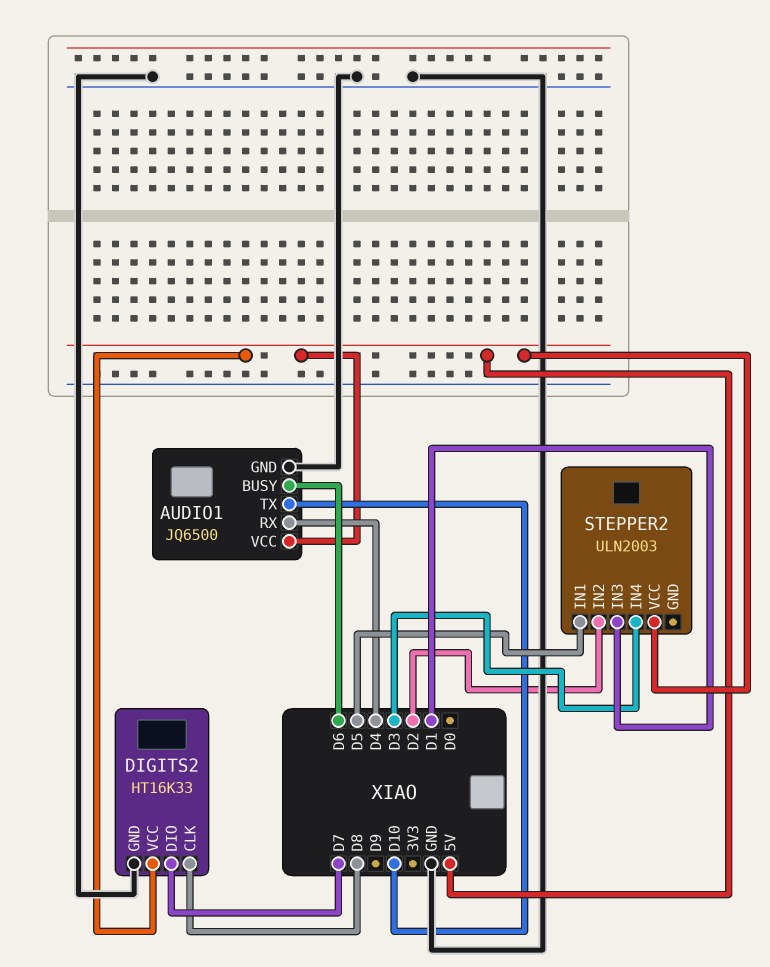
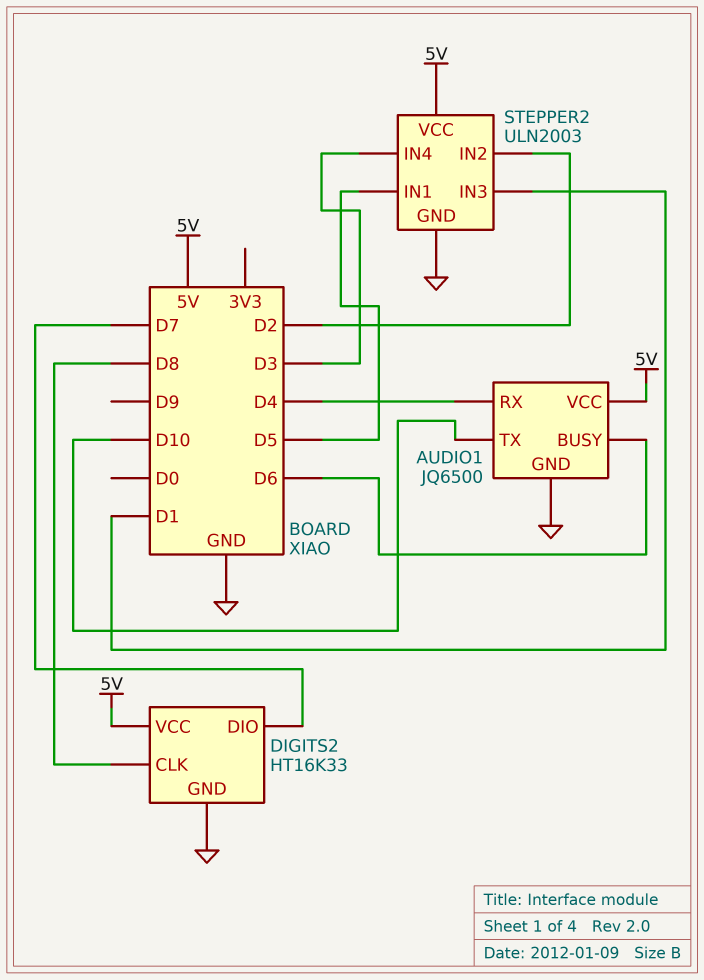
STEPPER2 pin GND: none -> GND

